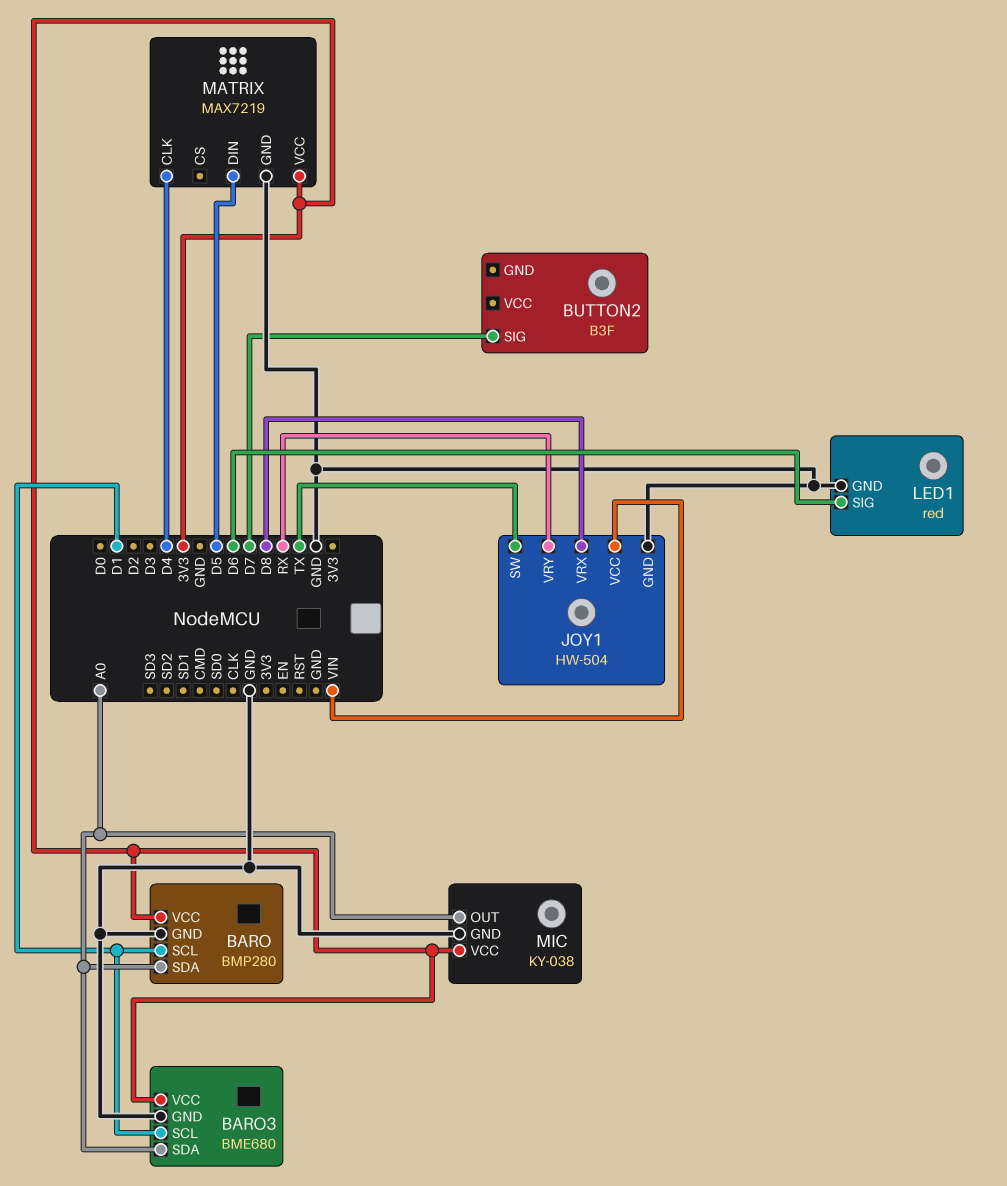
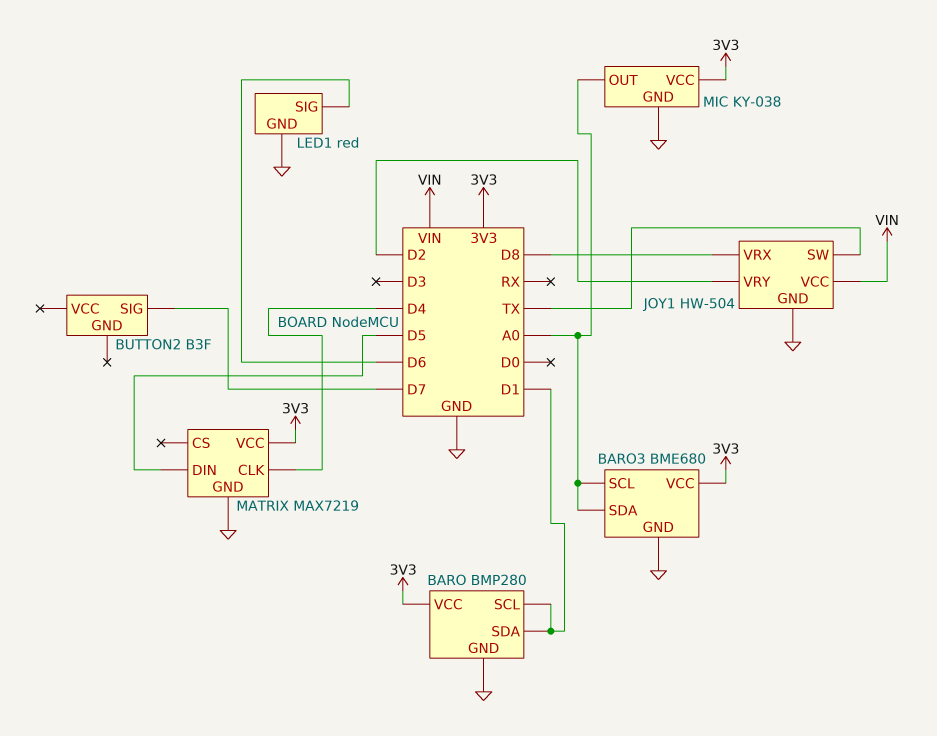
BARO pin SDA: A0 -> D1
BARO3 pin SCL: D1 -> A0
JOY1 pin VRY: RX -> D2

